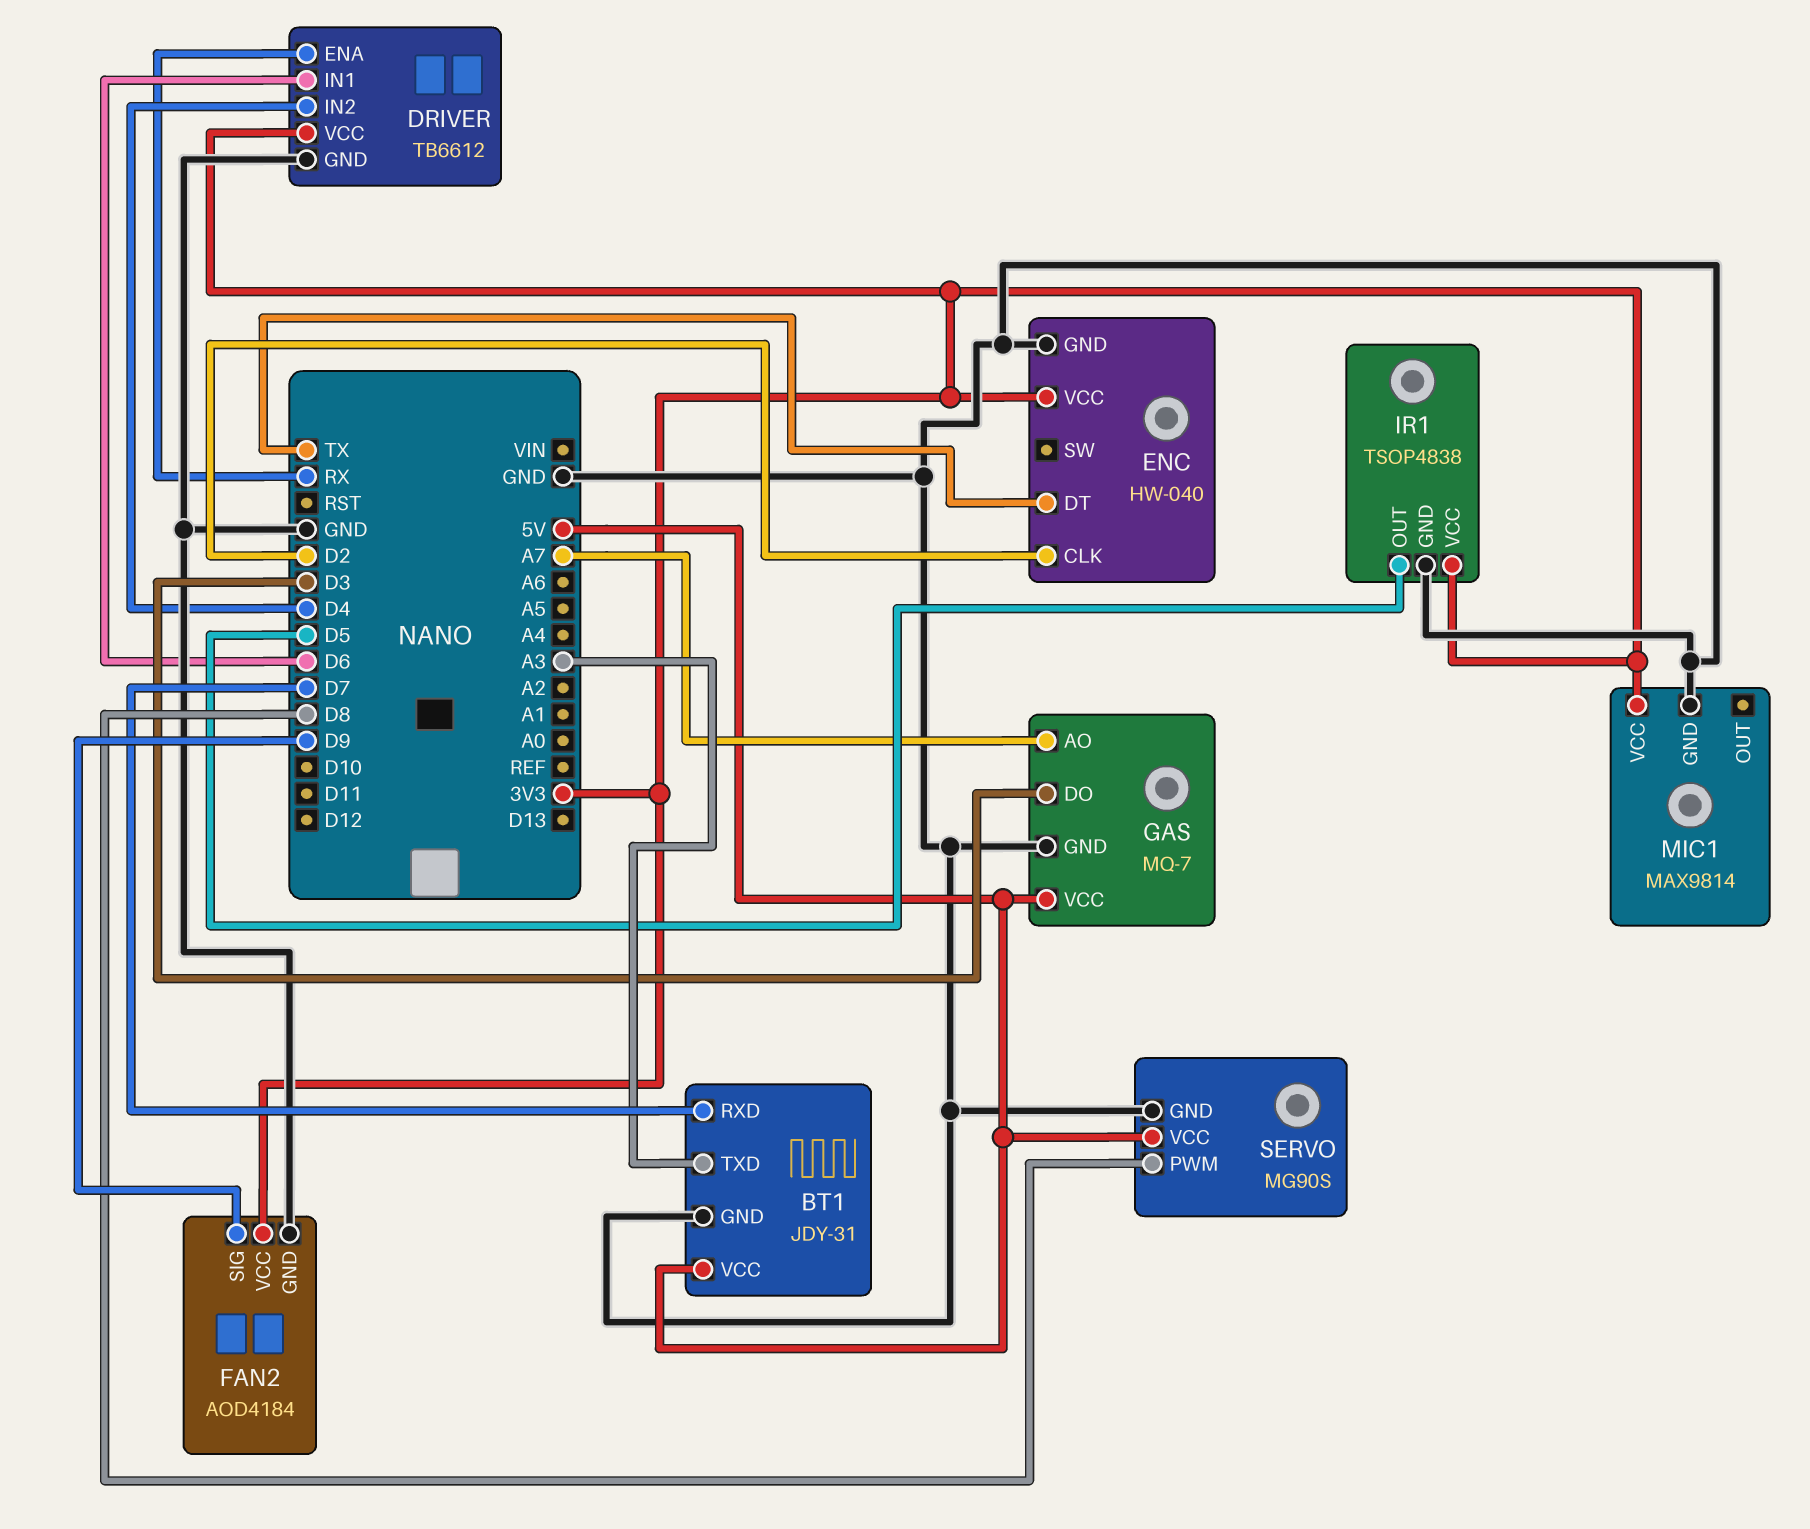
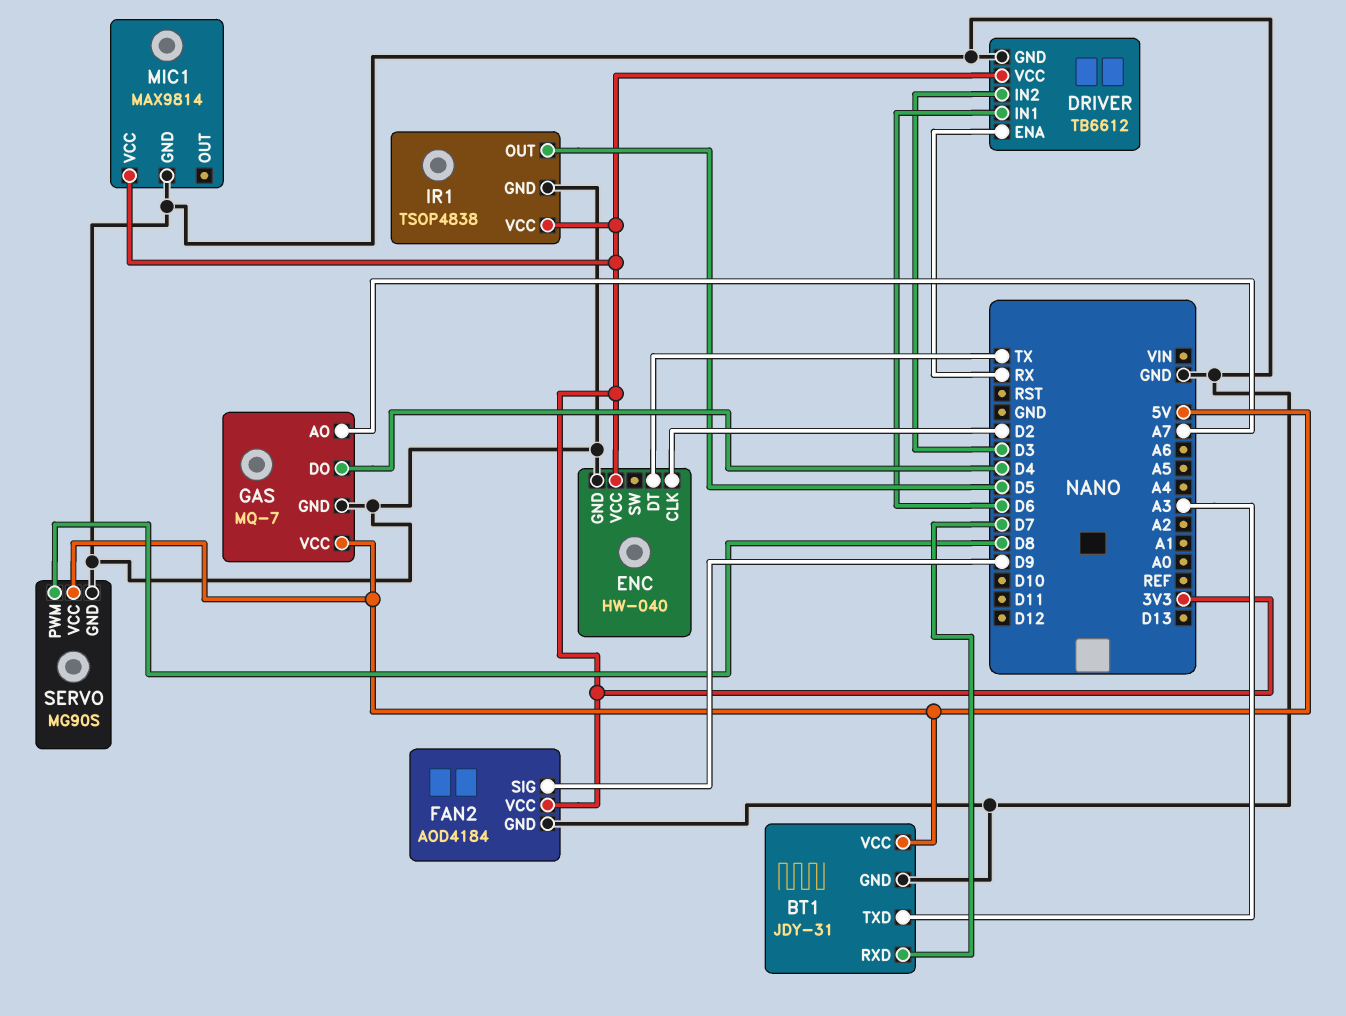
DRIVER pin IN2: D4 -> D3
GAS pin DO: D3 -> D4

